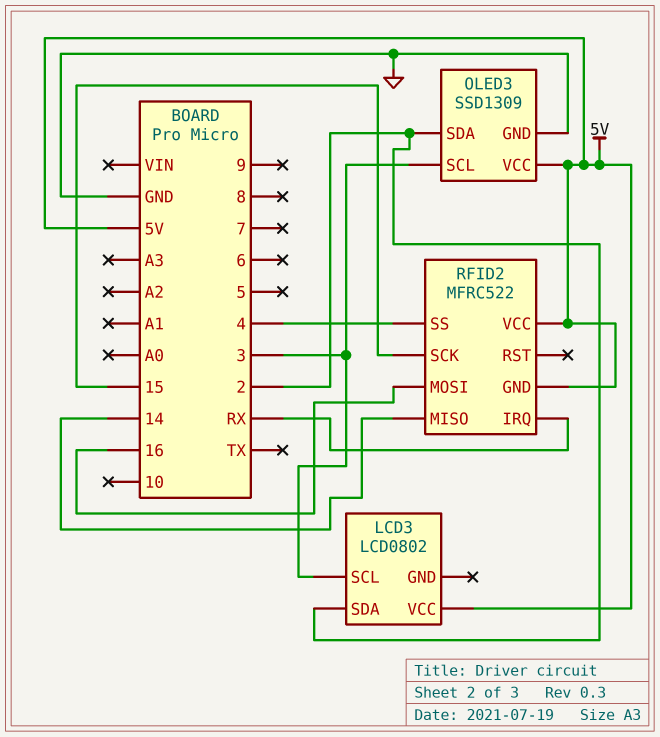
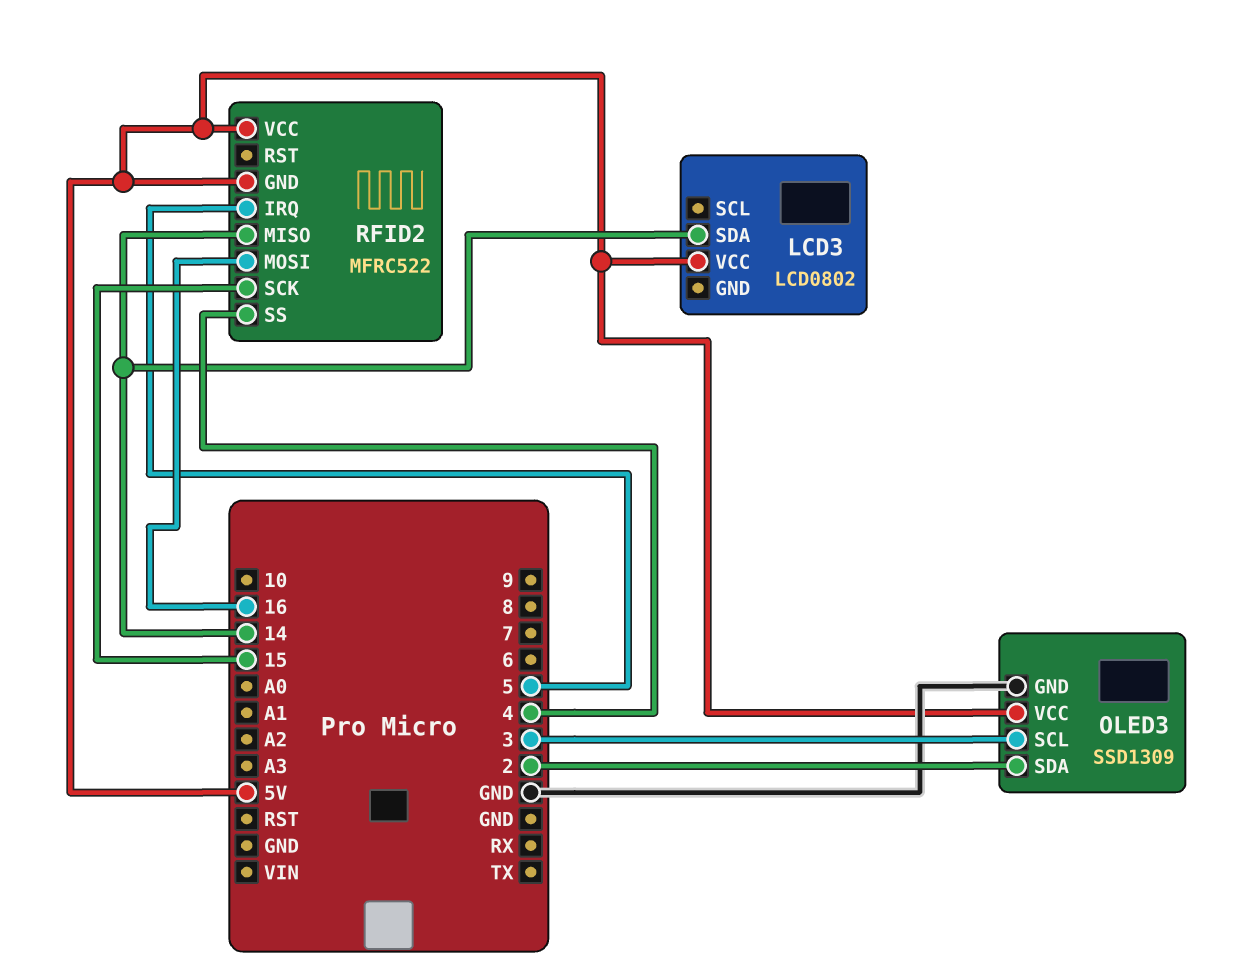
LCD3 pin SCL: 3 -> none
LCD3 pin SDA: 2 -> 14
RFID2 pin IRQ: RX -> 5

